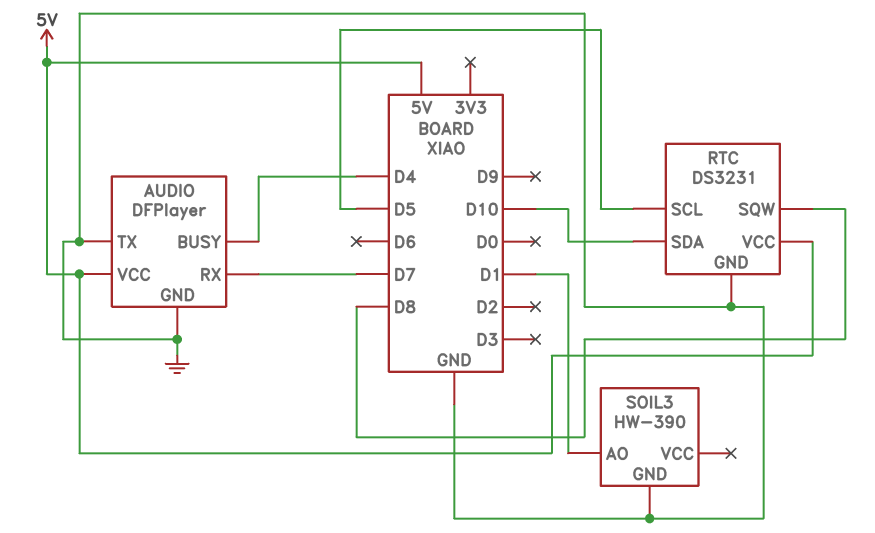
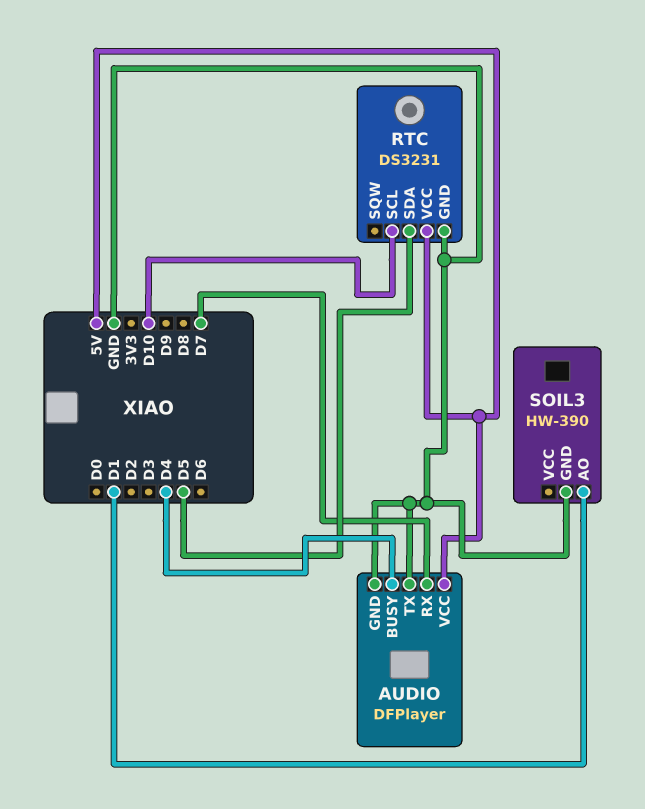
RTC pin SCL: D5 -> D10
RTC pin SDA: D10 -> D5
RTC pin SQW: D8 -> none

